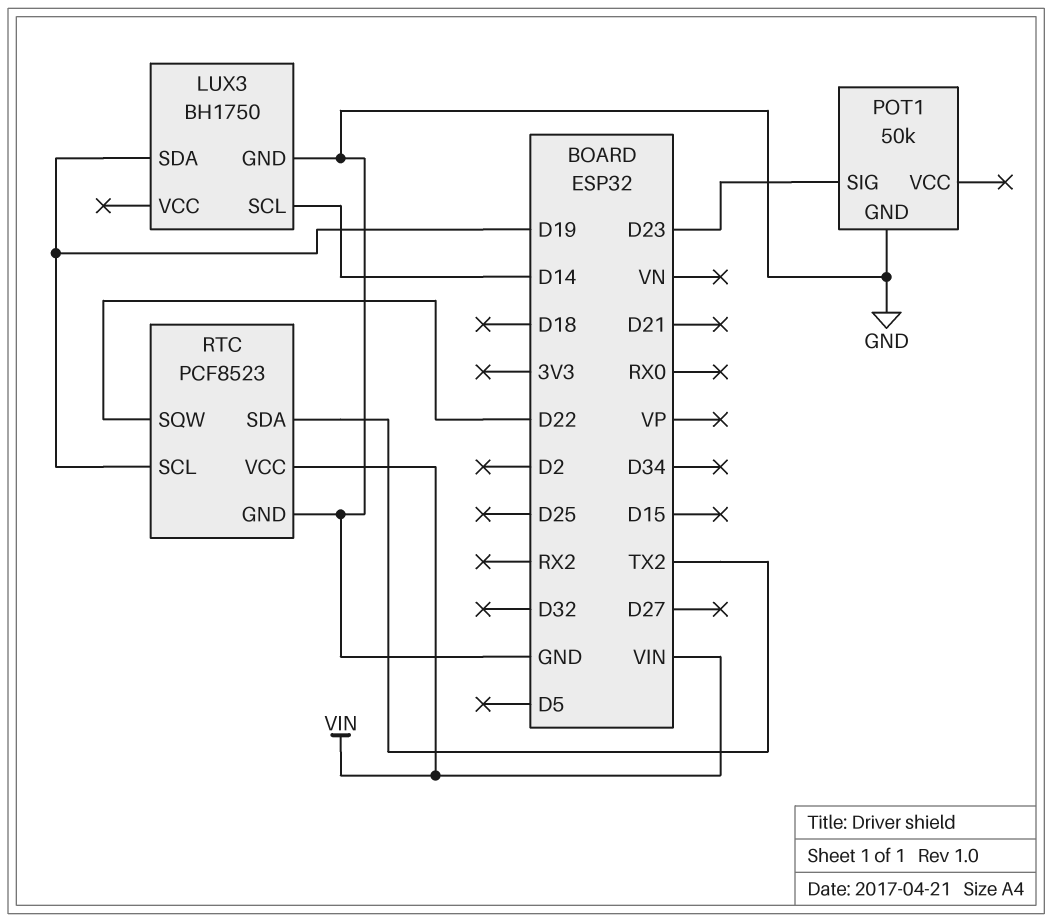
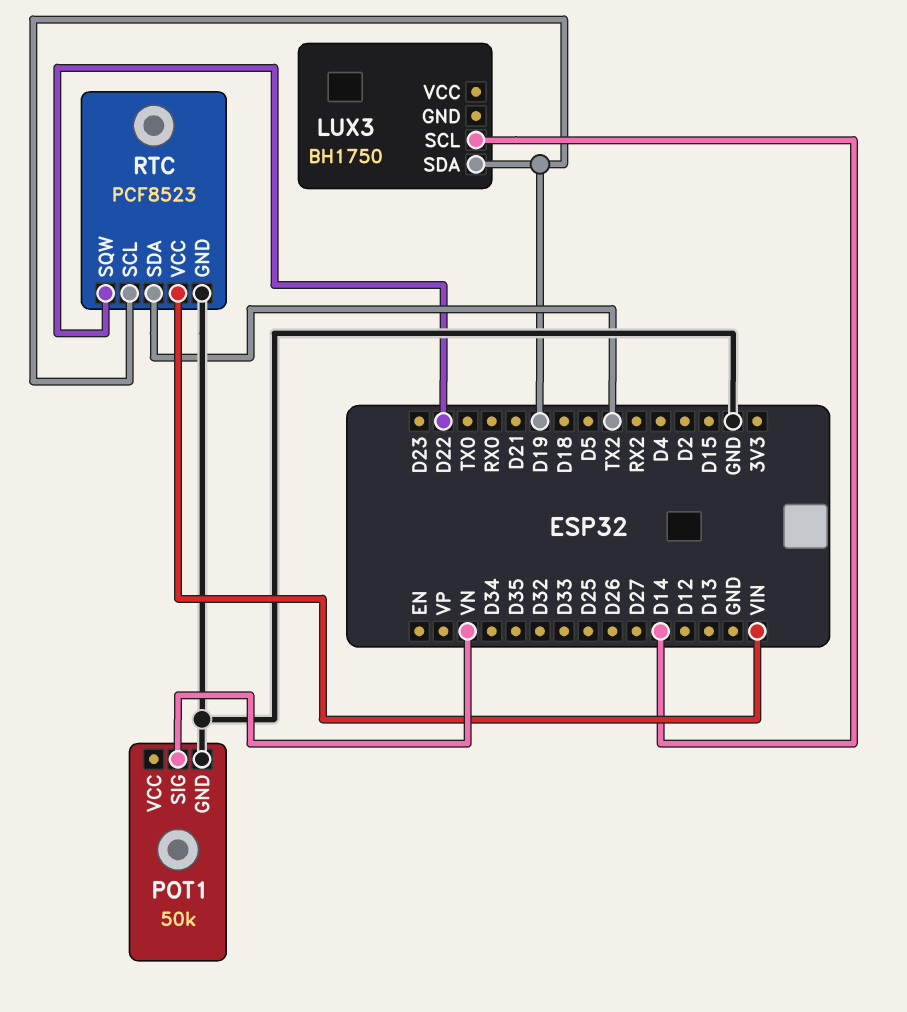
LUX3 pin GND: GND -> none
POT1 pin SIG: D23 -> VN

